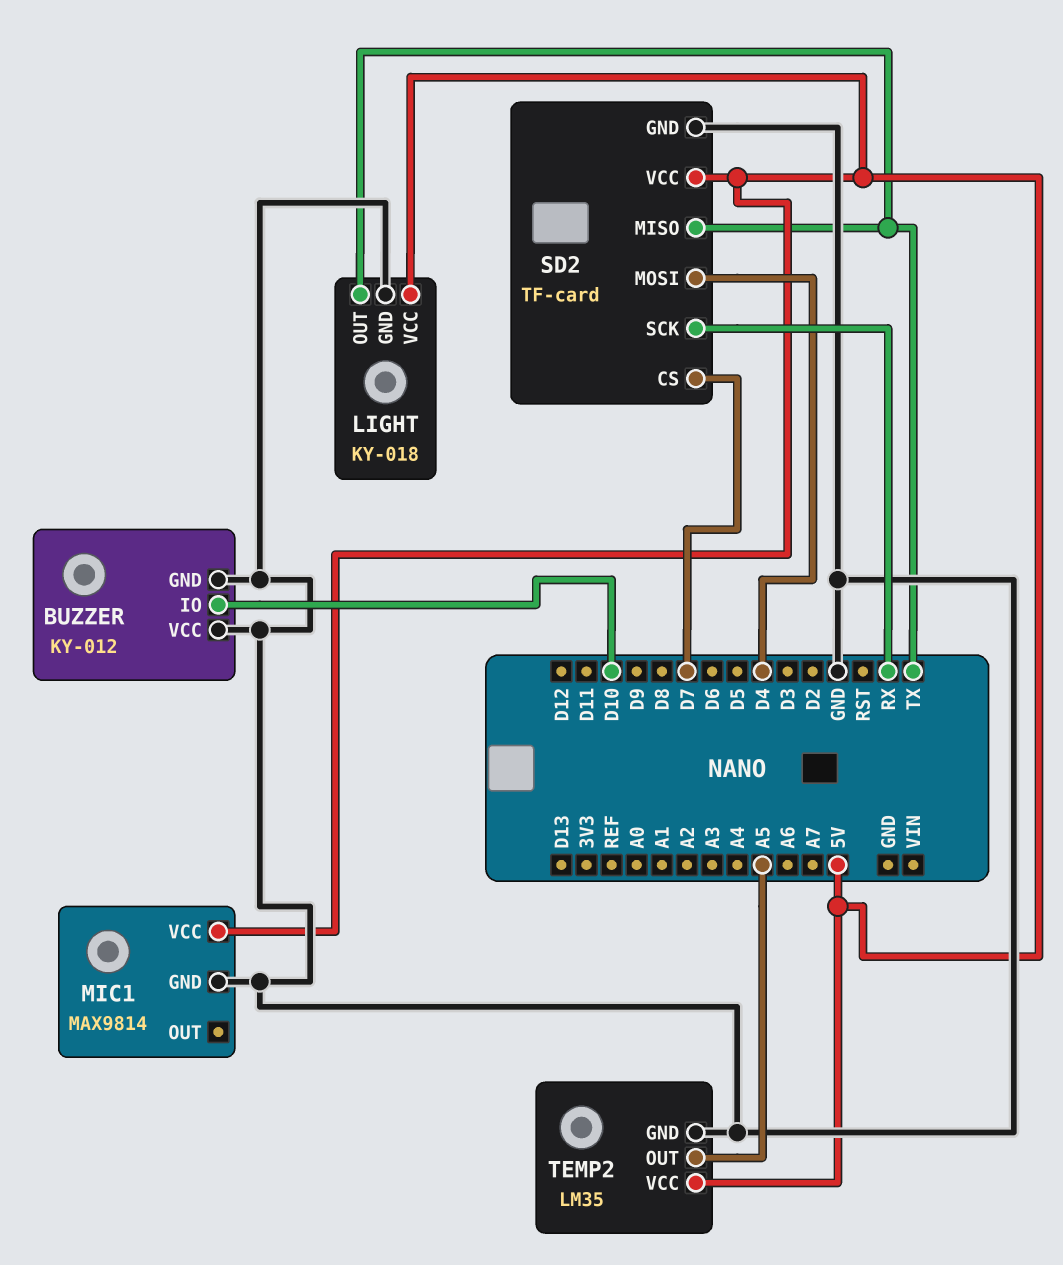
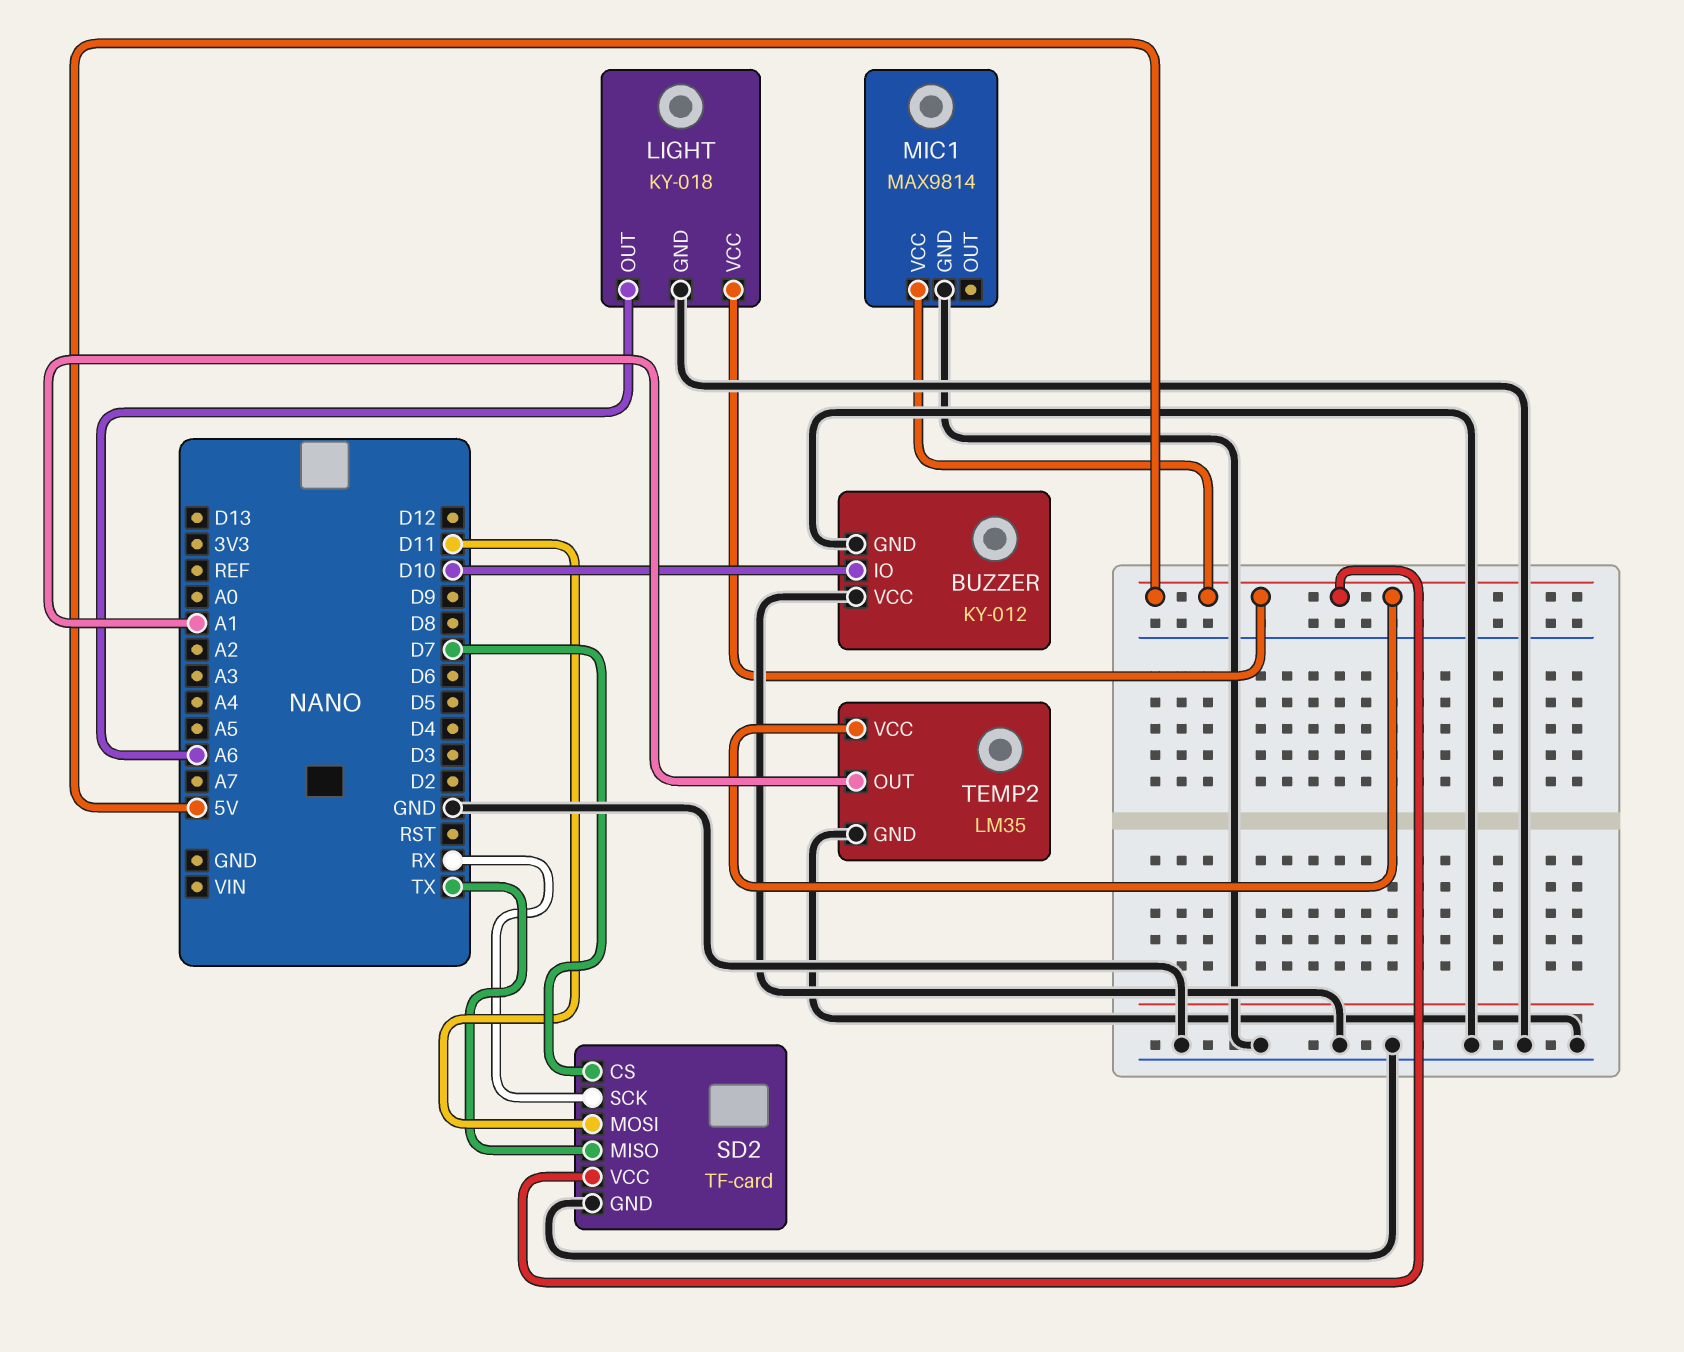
LIGHT pin OUT: TX -> A6
SD2 pin MOSI: D4 -> D11
TEMP2 pin OUT: A5 -> A1

